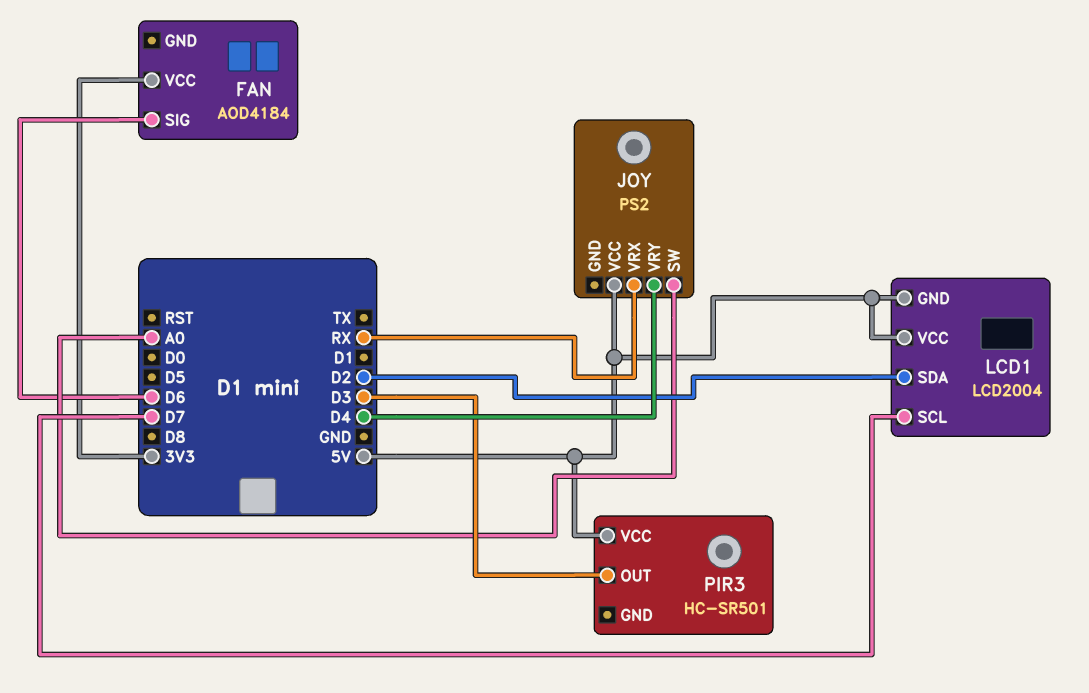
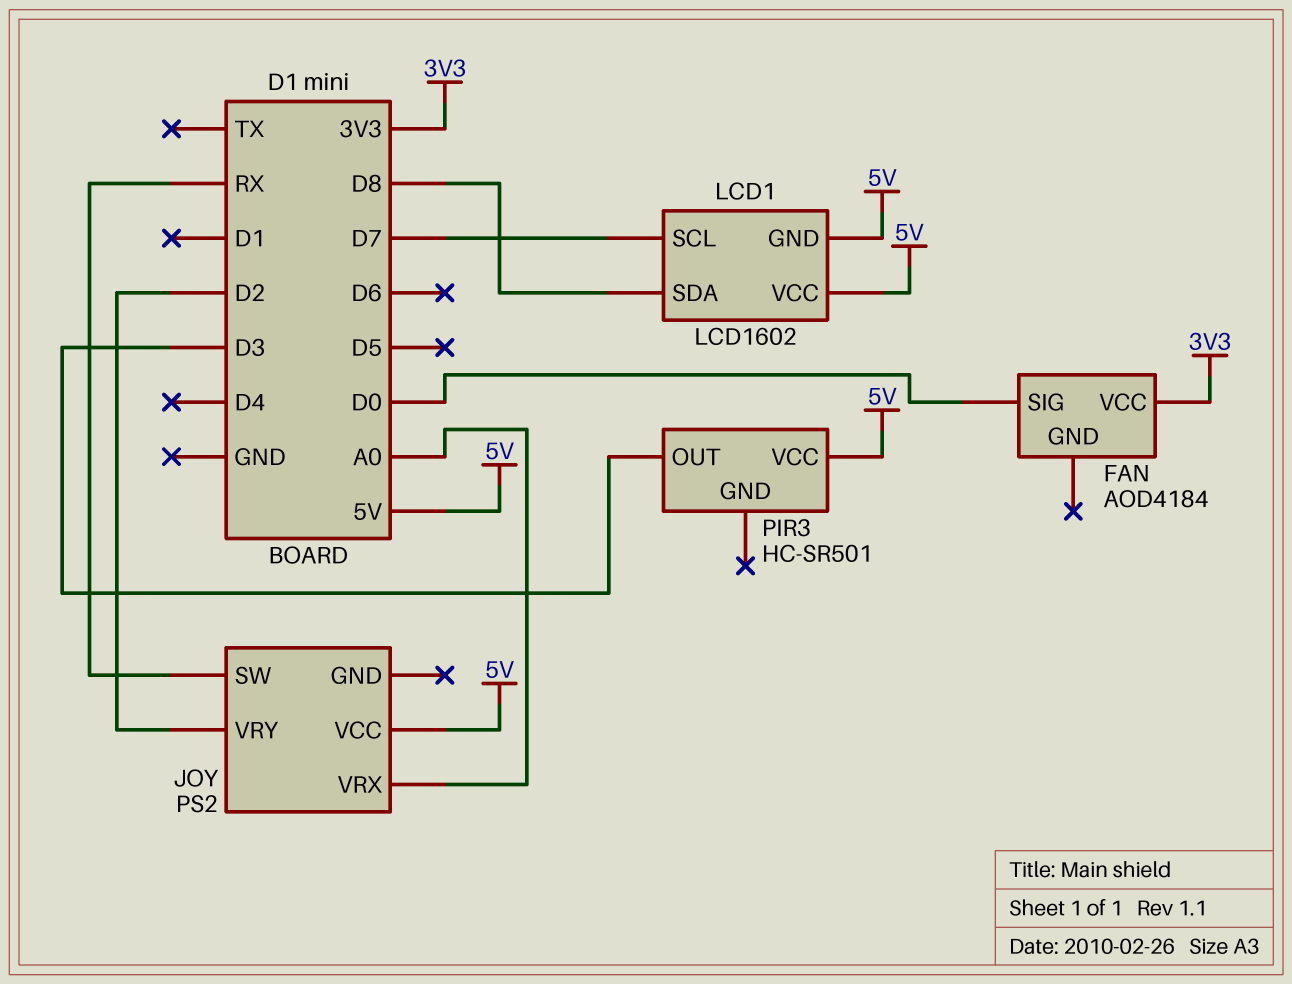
FAN pin SIG: D6 -> D0
JOY pin SW: A0 -> RX
JOY pin VRX: RX -> A0
JOY pin VRY: D4 -> D2
LCD1: LCD2004 -> LCD1602
LCD1 pin SDA: D2 -> D8

